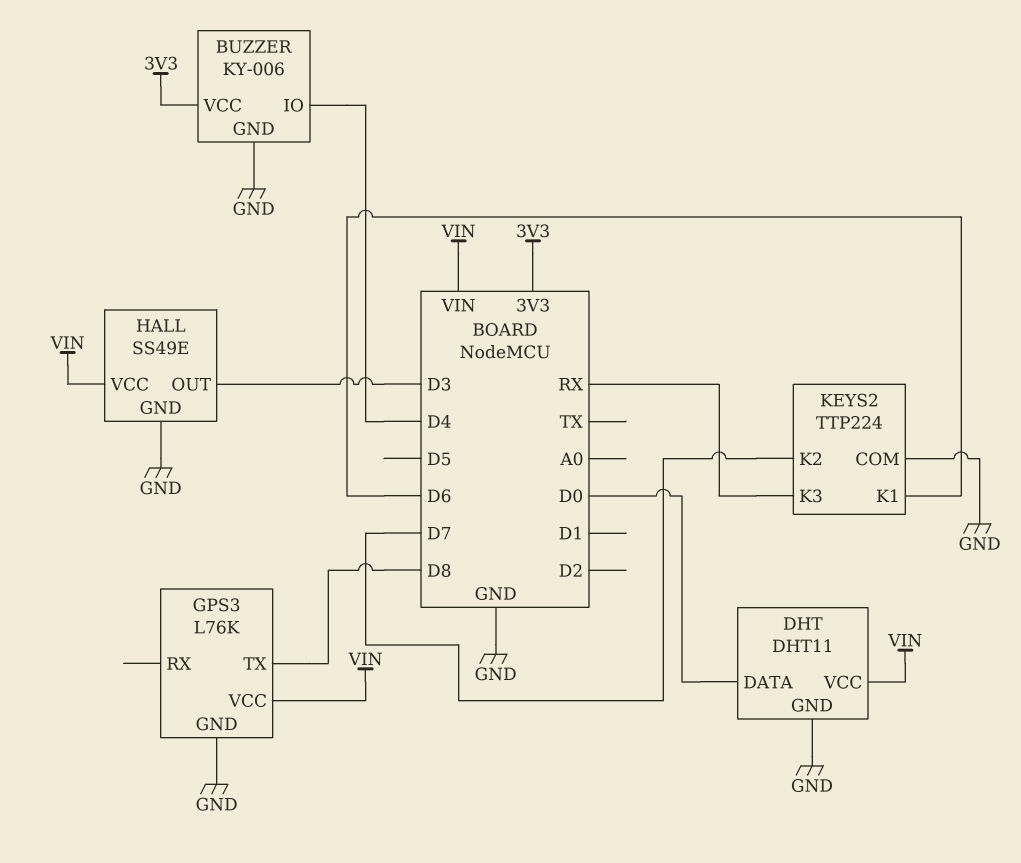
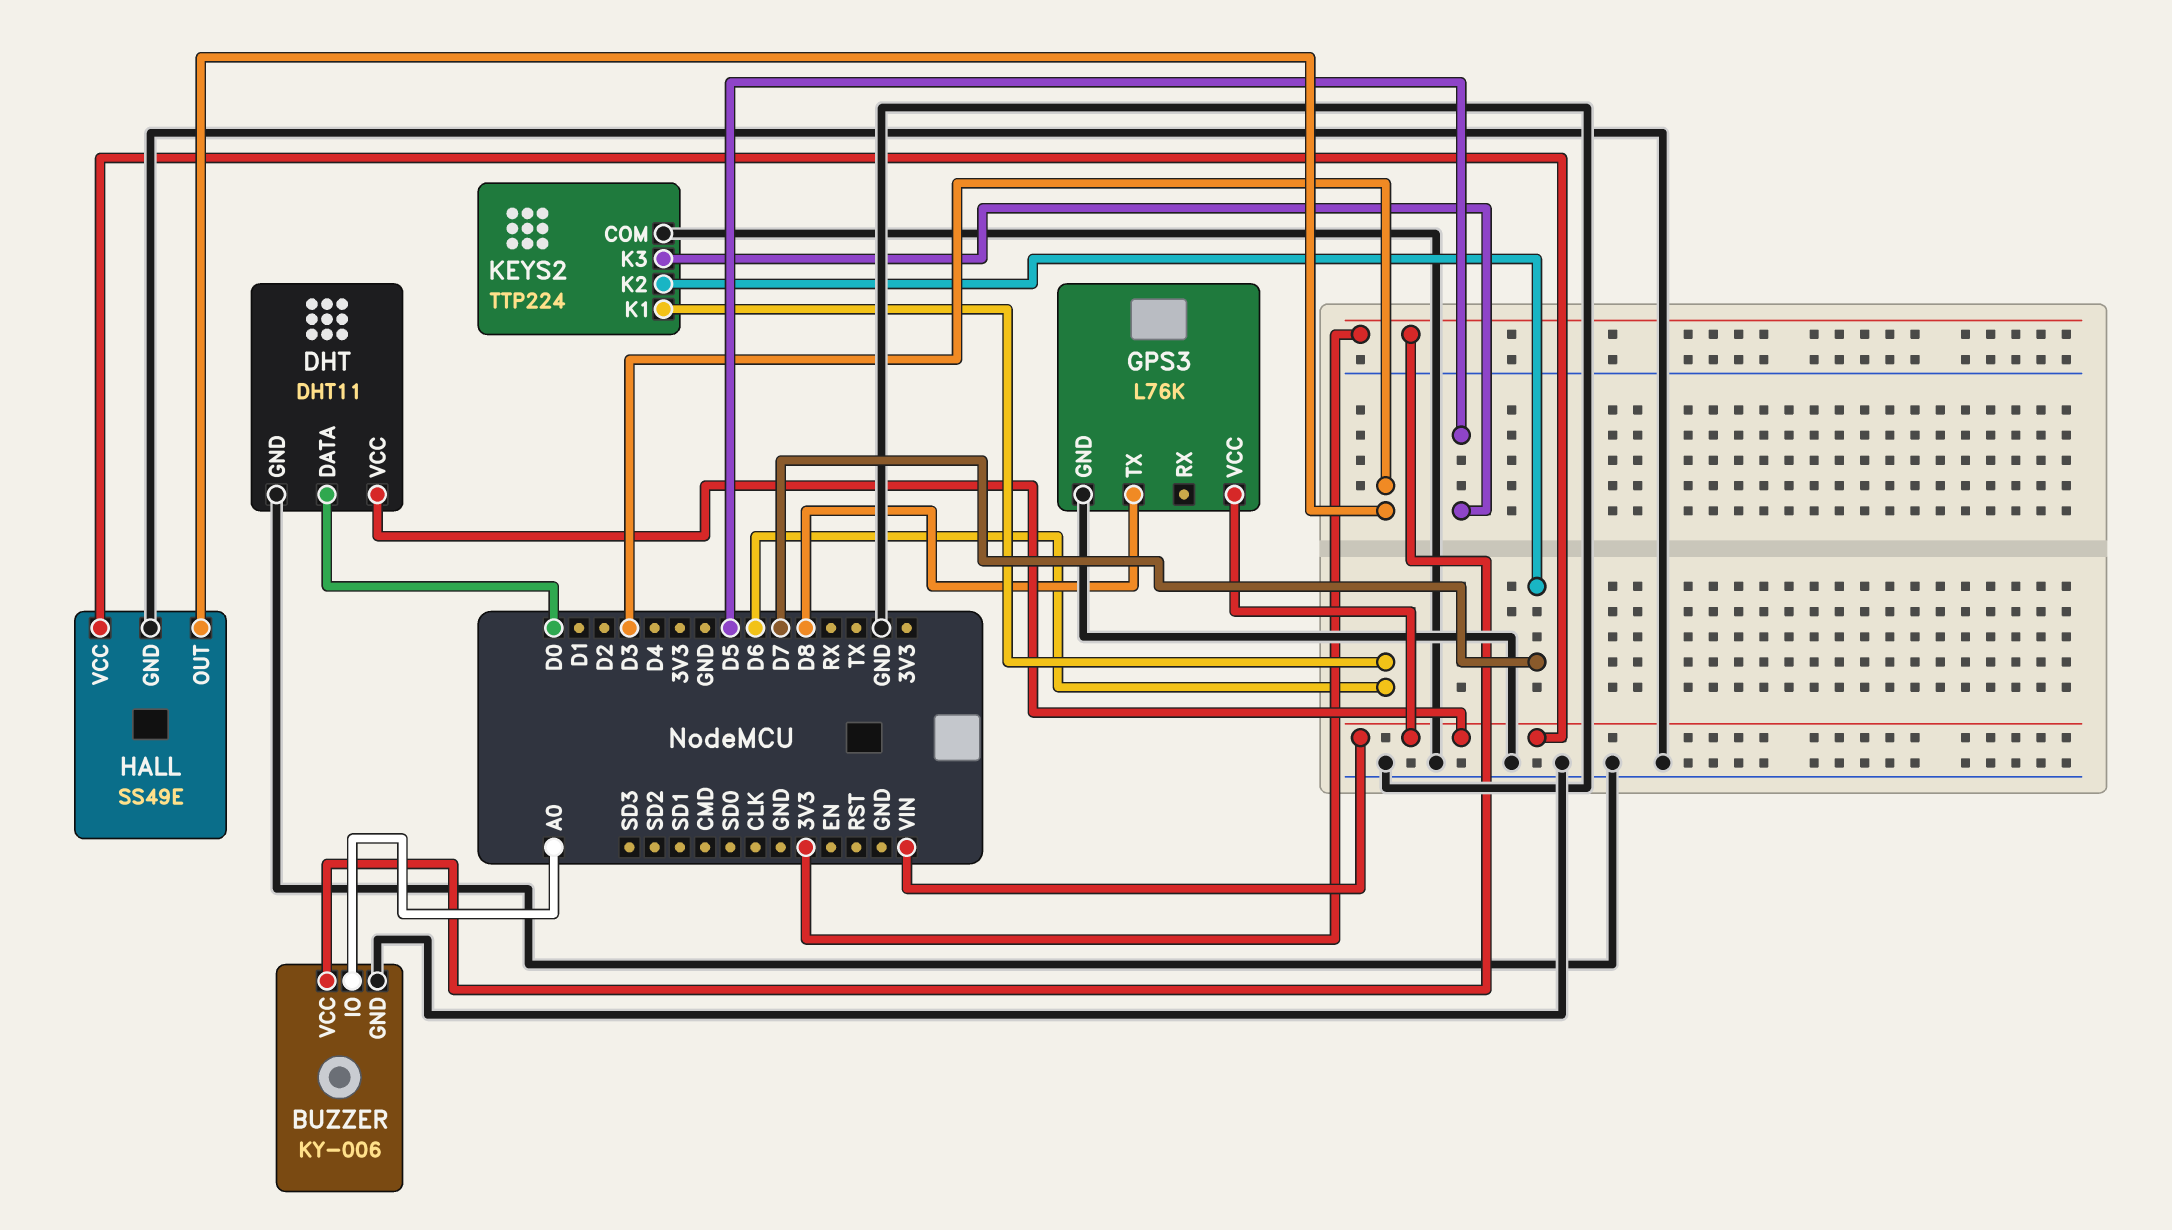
BUZZER pin IO: D4 -> A0
KEYS2 pin K3: RX -> D5

